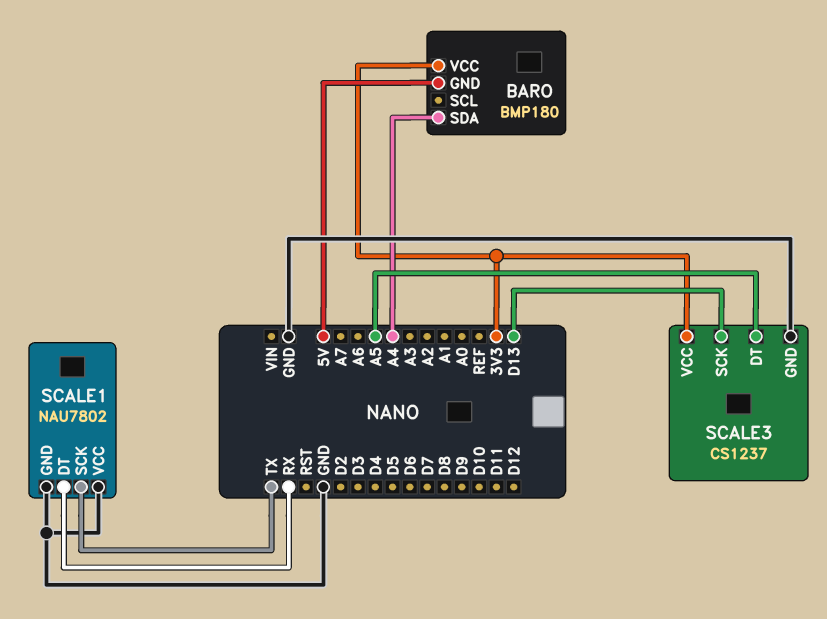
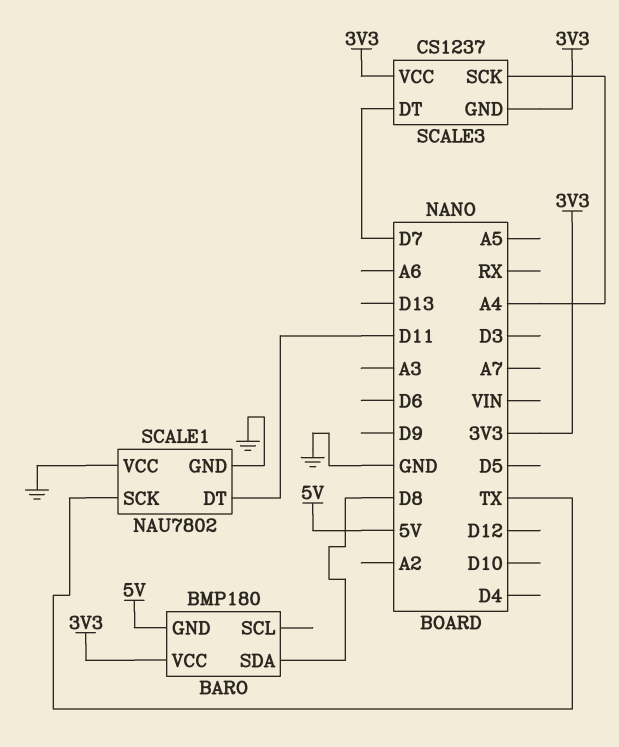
BARO pin SDA: A4 -> D8
SCALE1 pin DT: RX -> D11
SCALE3 pin DT: A5 -> D7
SCALE3 pin GND: GND -> 3V3
SCALE3 pin SCK: D13 -> A4

